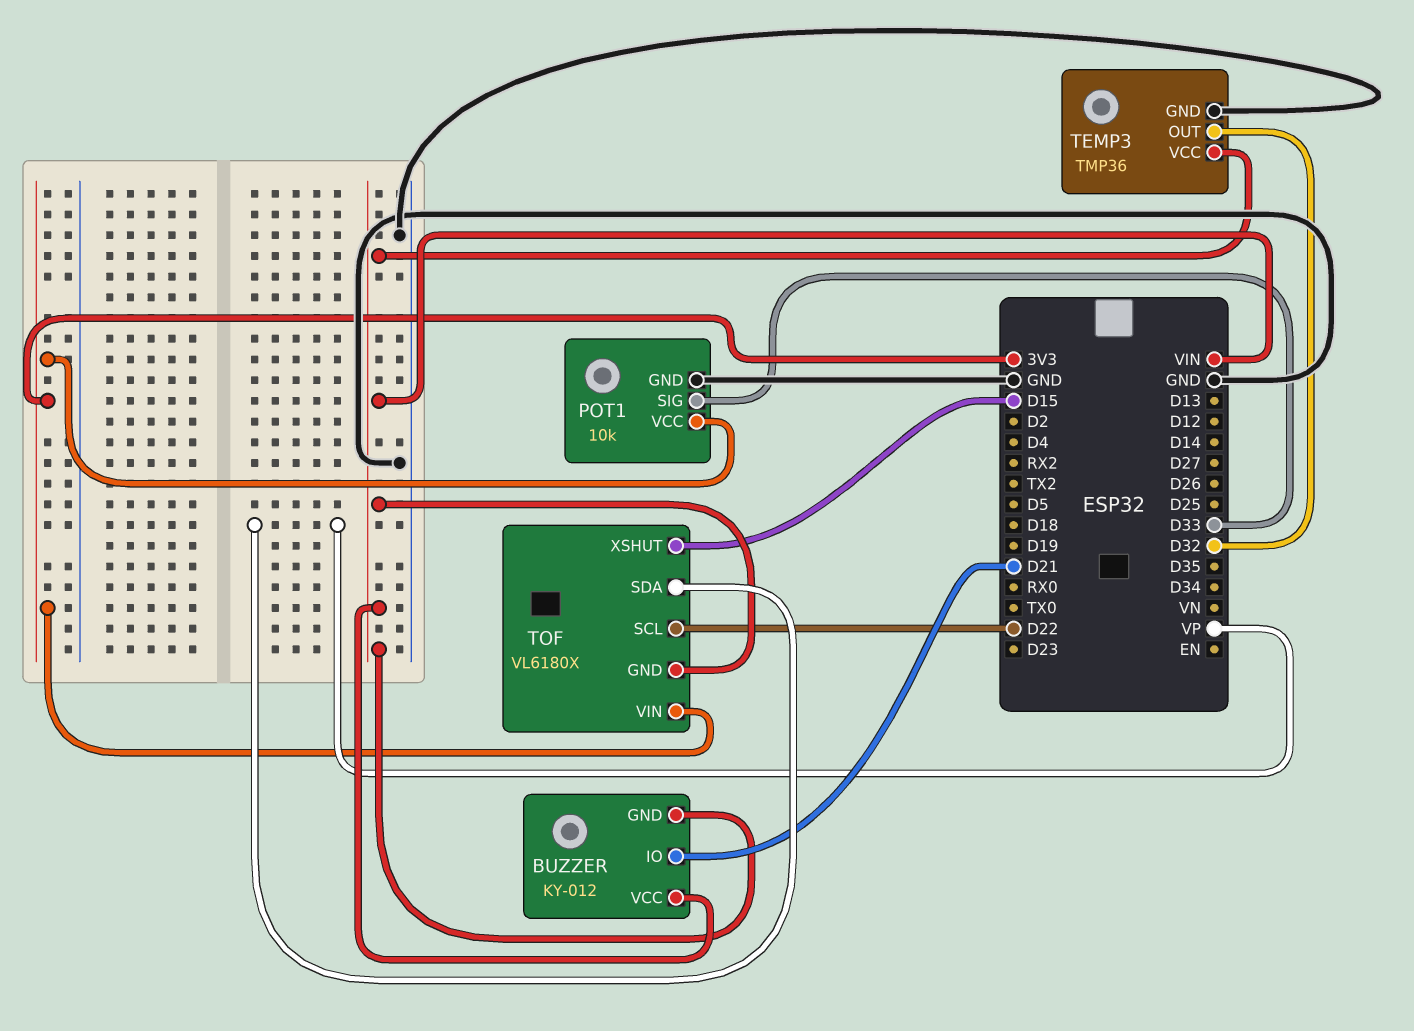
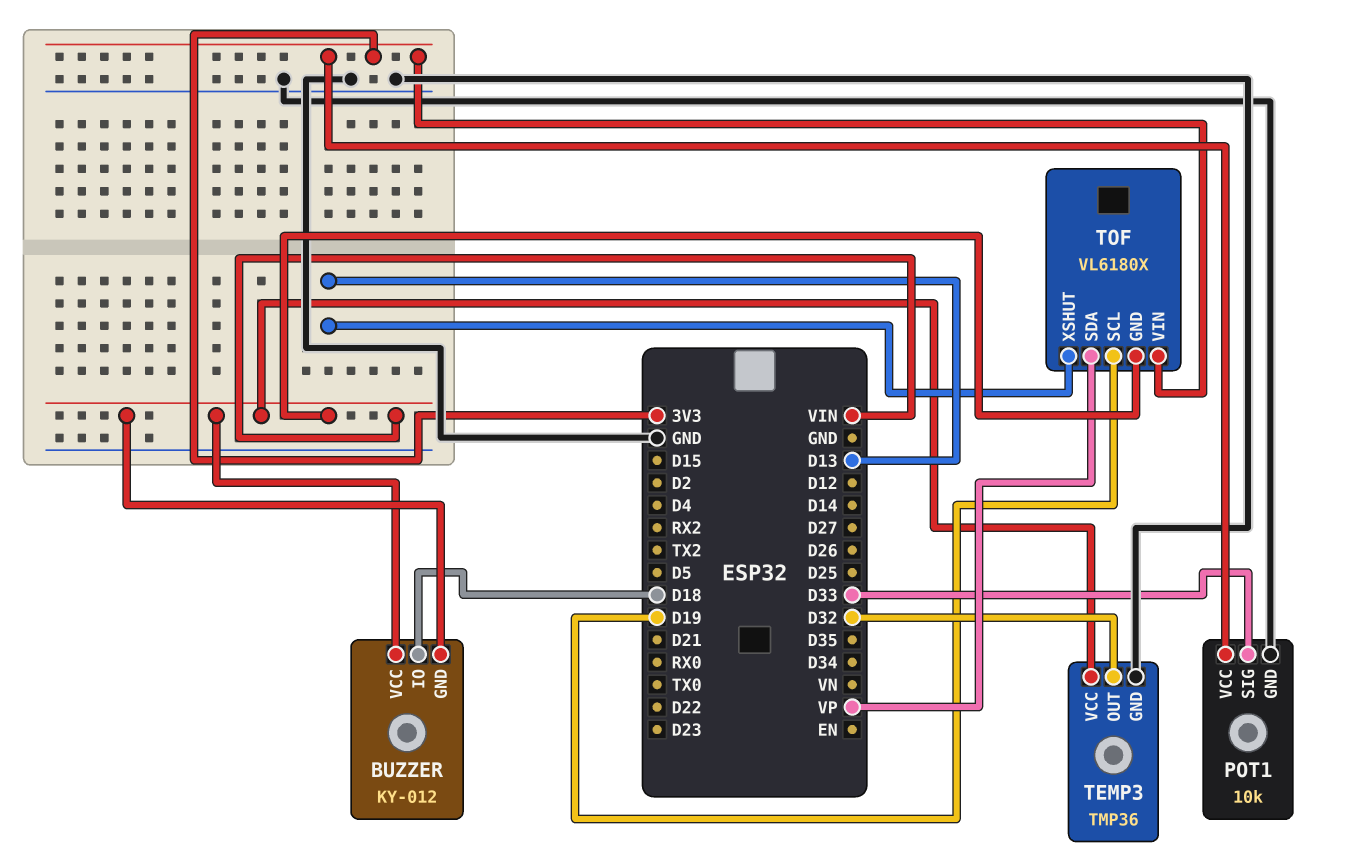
BUZZER pin IO: D21 -> D18
TOF pin SCL: D22 -> D19
TOF pin XSHUT: D15 -> D13

